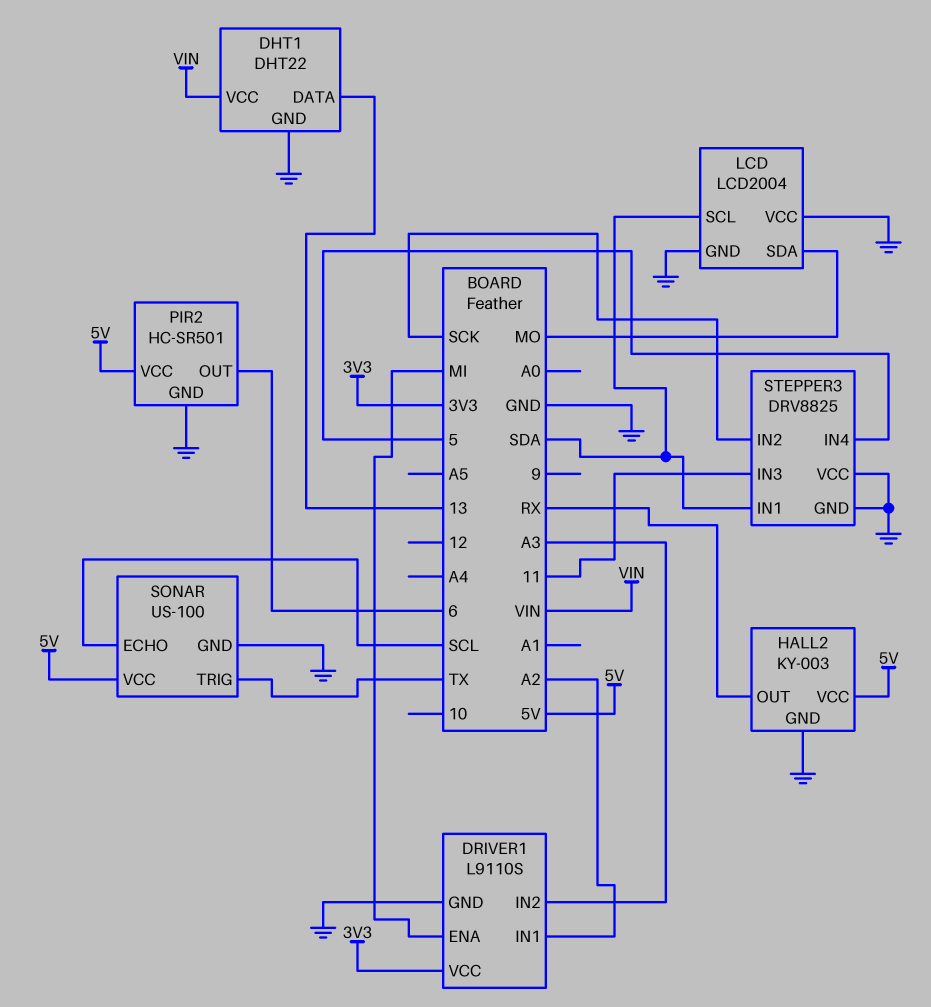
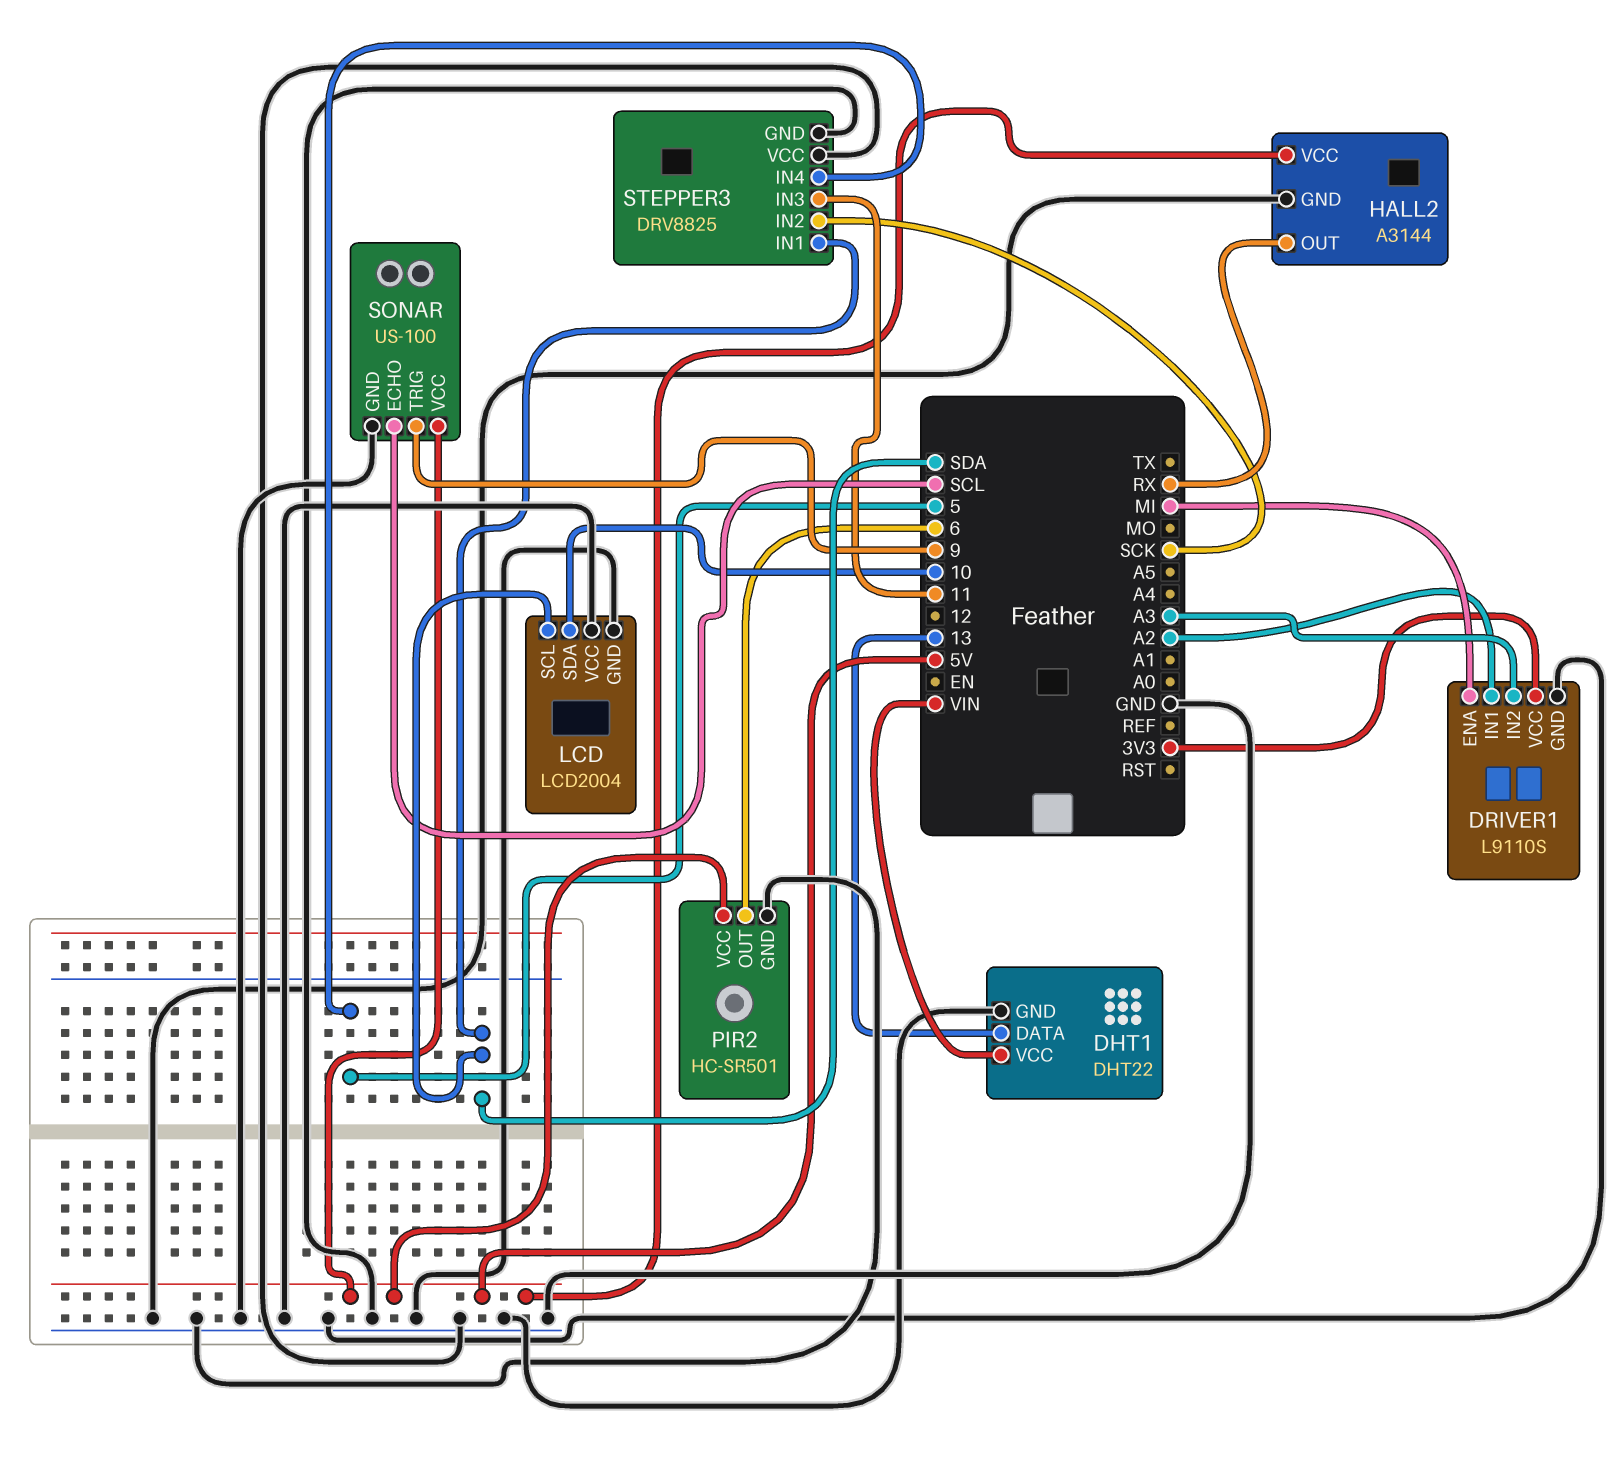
HALL2: KY-003 -> A3144
LCD pin SDA: MO -> 10
SONAR pin TRIG: TX -> 9

